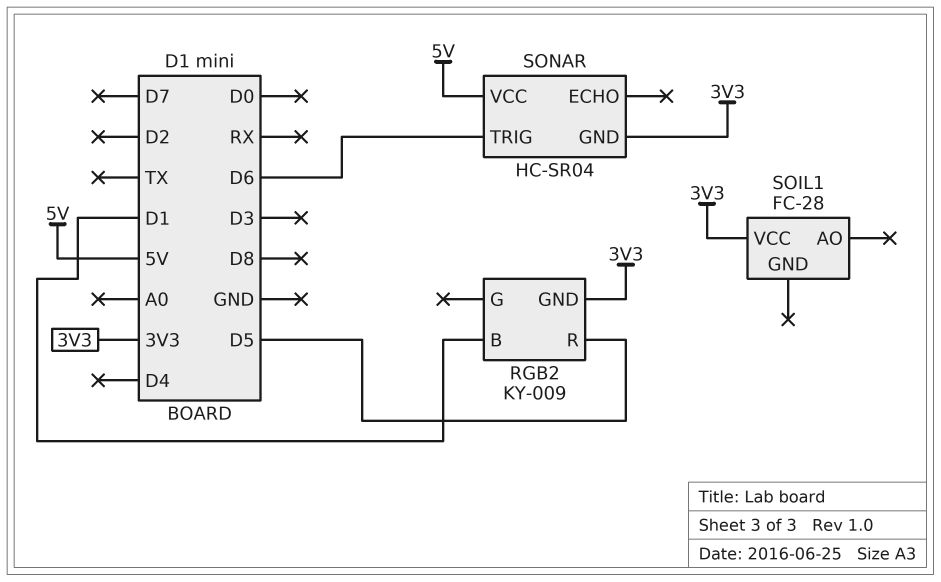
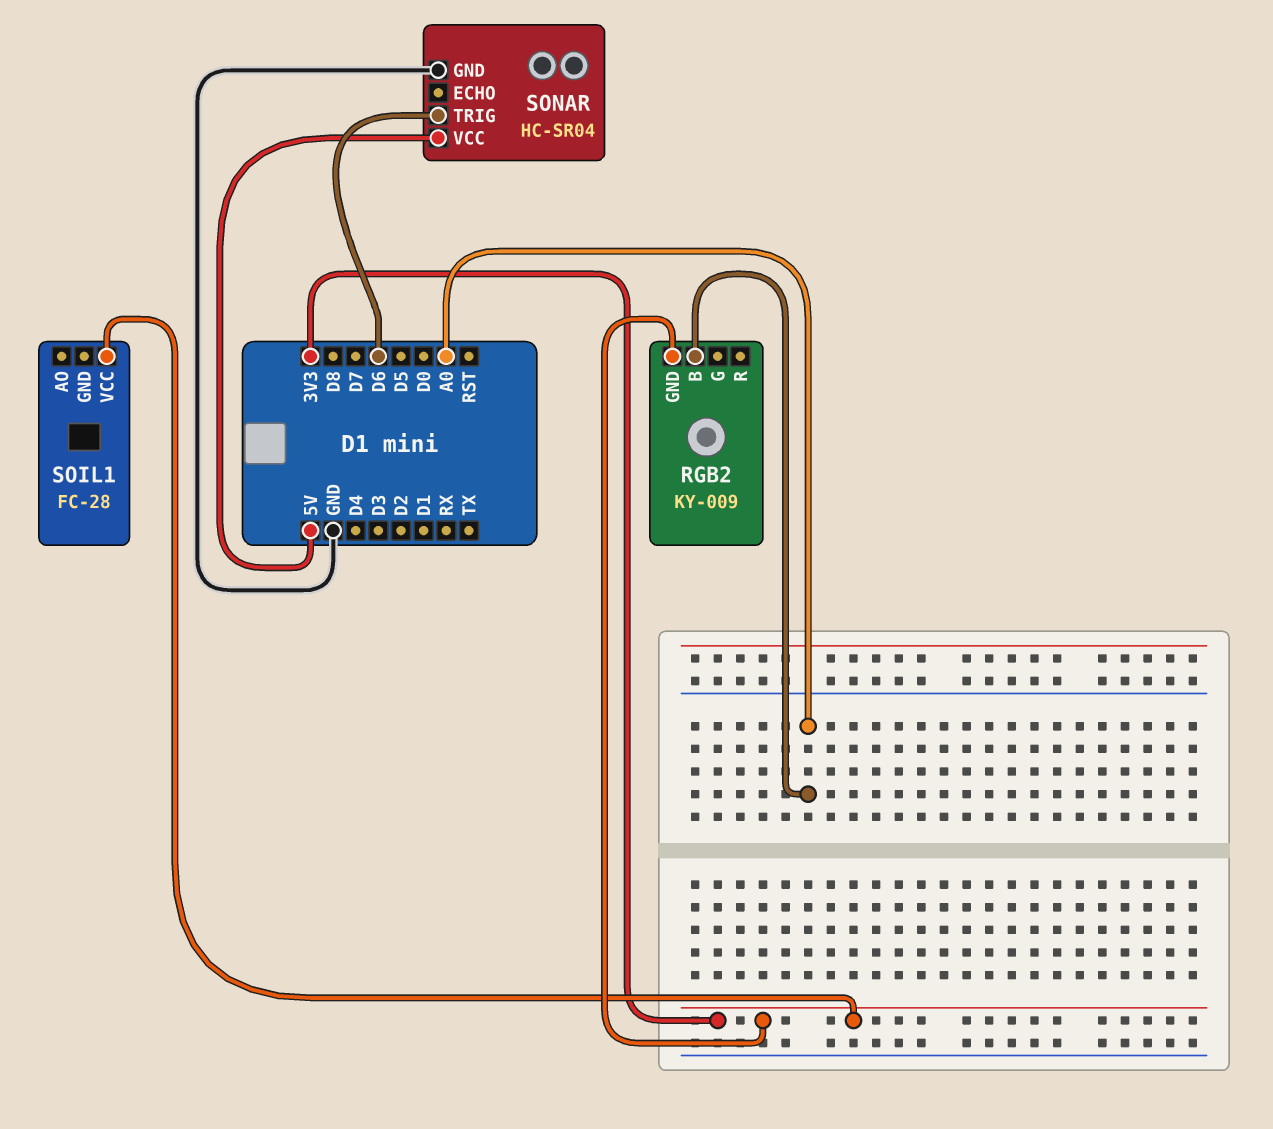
RGB2 pin B: D1 -> A0
RGB2 pin R: D5 -> none
SONAR pin GND: 3V3 -> GND

